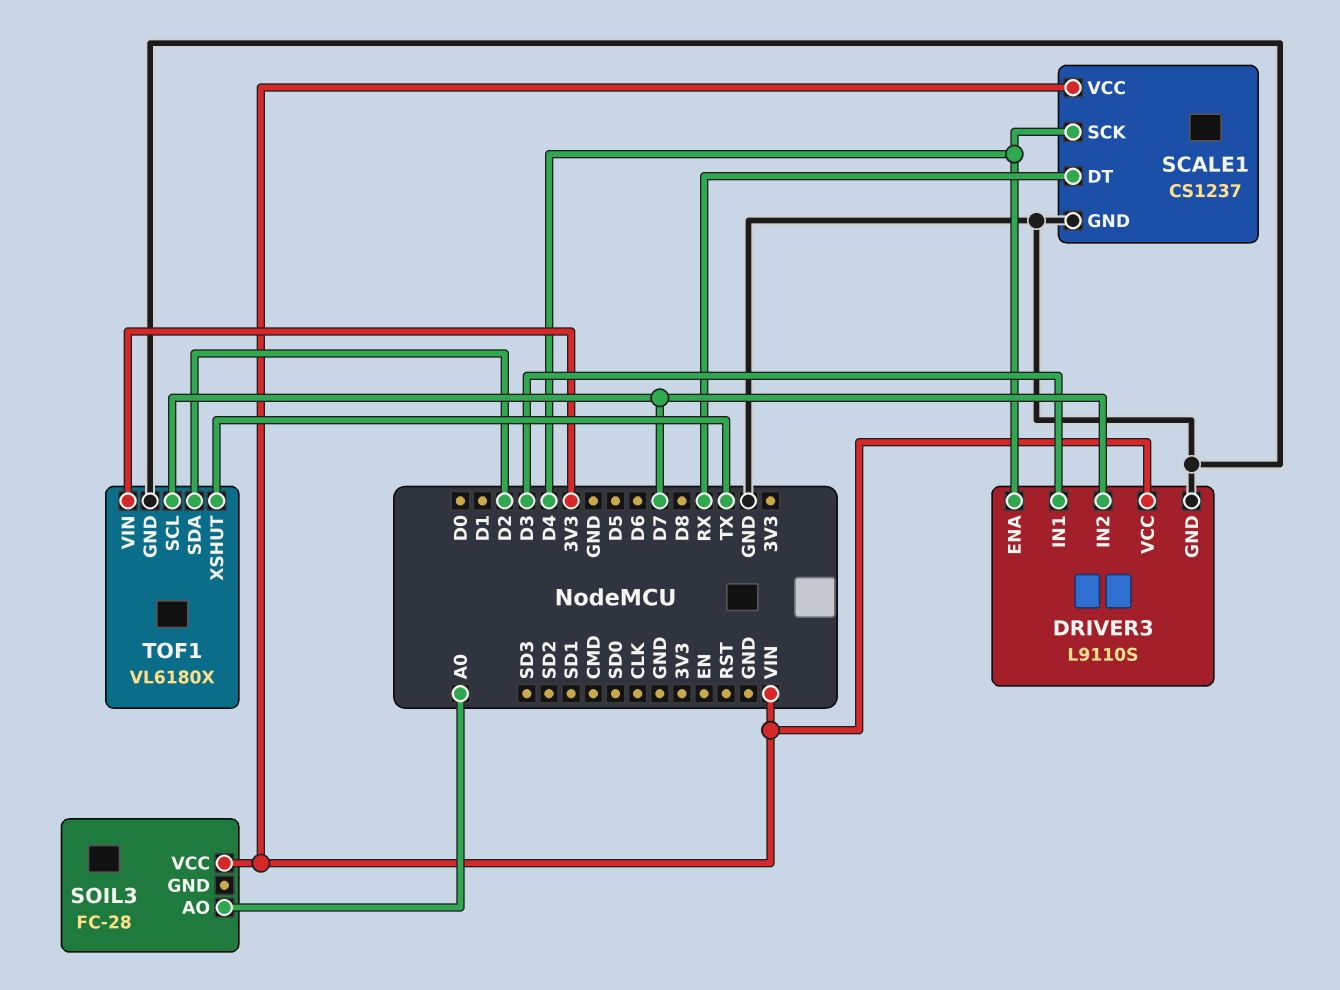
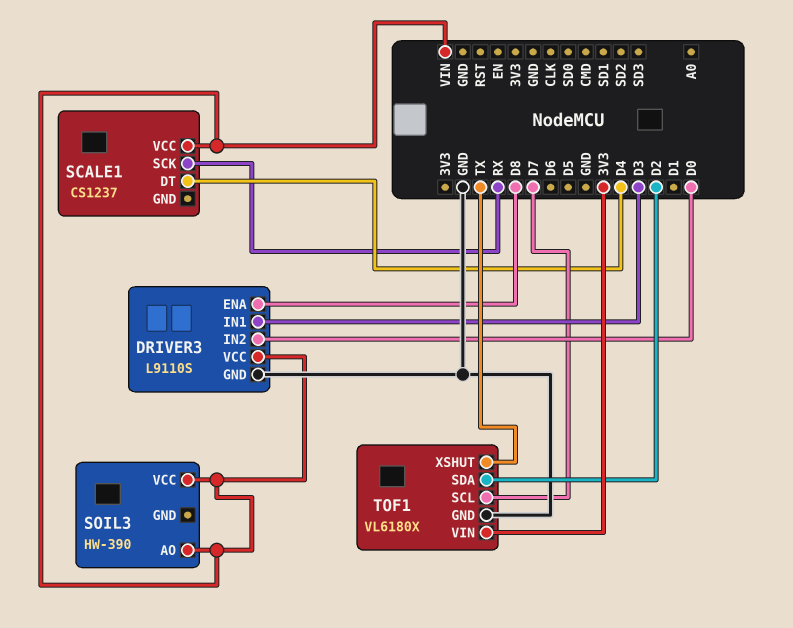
DRIVER3 pin ENA: D4 -> D8
DRIVER3 pin IN2: D7 -> D0
SCALE1 pin DT: RX -> D4
SCALE1 pin GND: GND -> none
SCALE1 pin SCK: D4 -> RX
SOIL3: FC-28 -> HW-390
SOIL3 pin AO: A0 -> VIN

